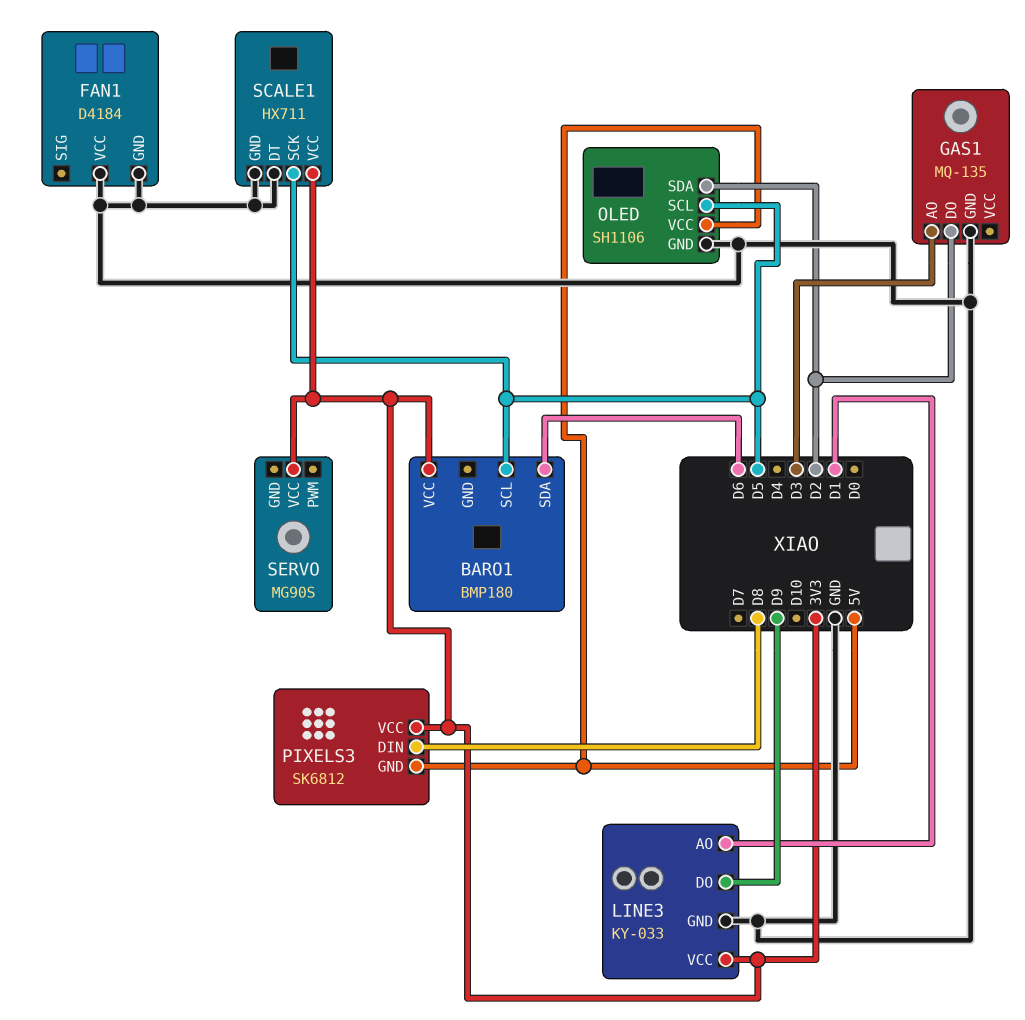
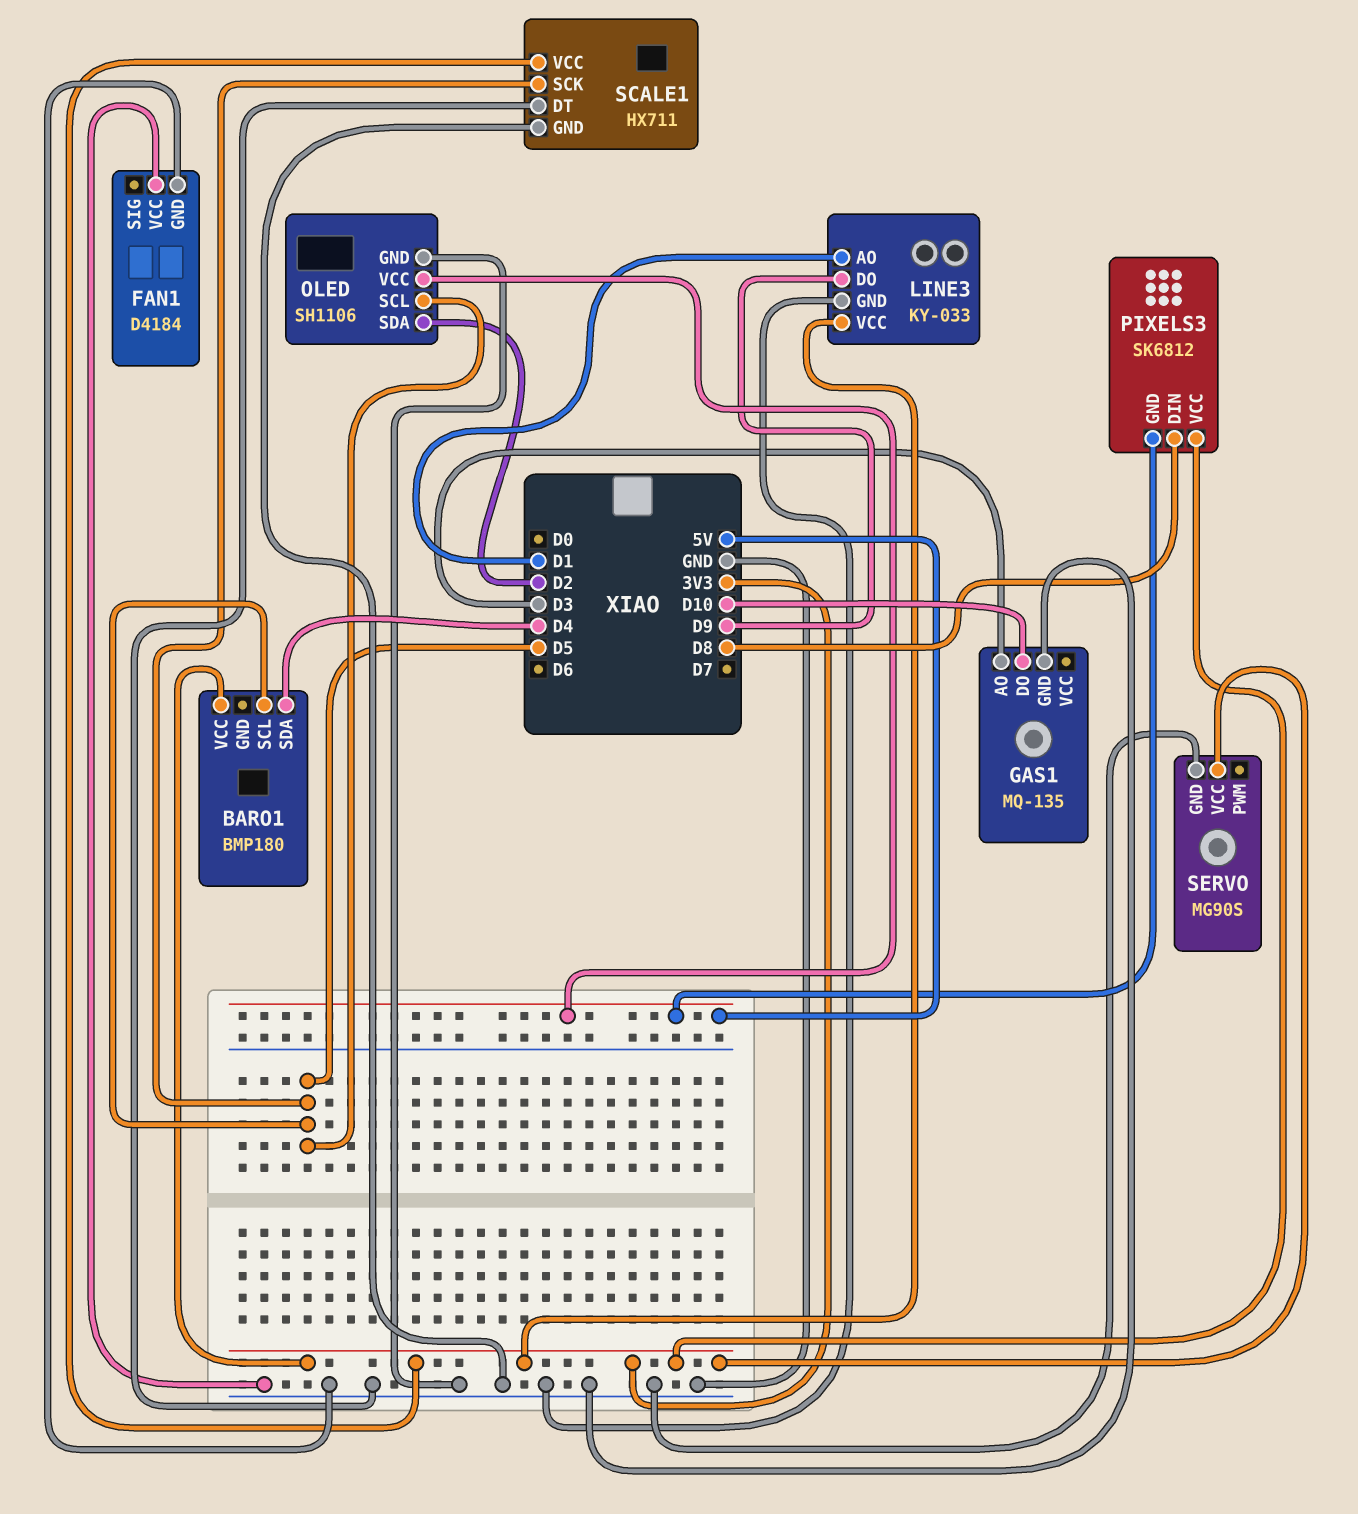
BARO1 pin SDA: D6 -> D4
GAS1 pin DO: D2 -> D10
SERVO pin GND: none -> GND

